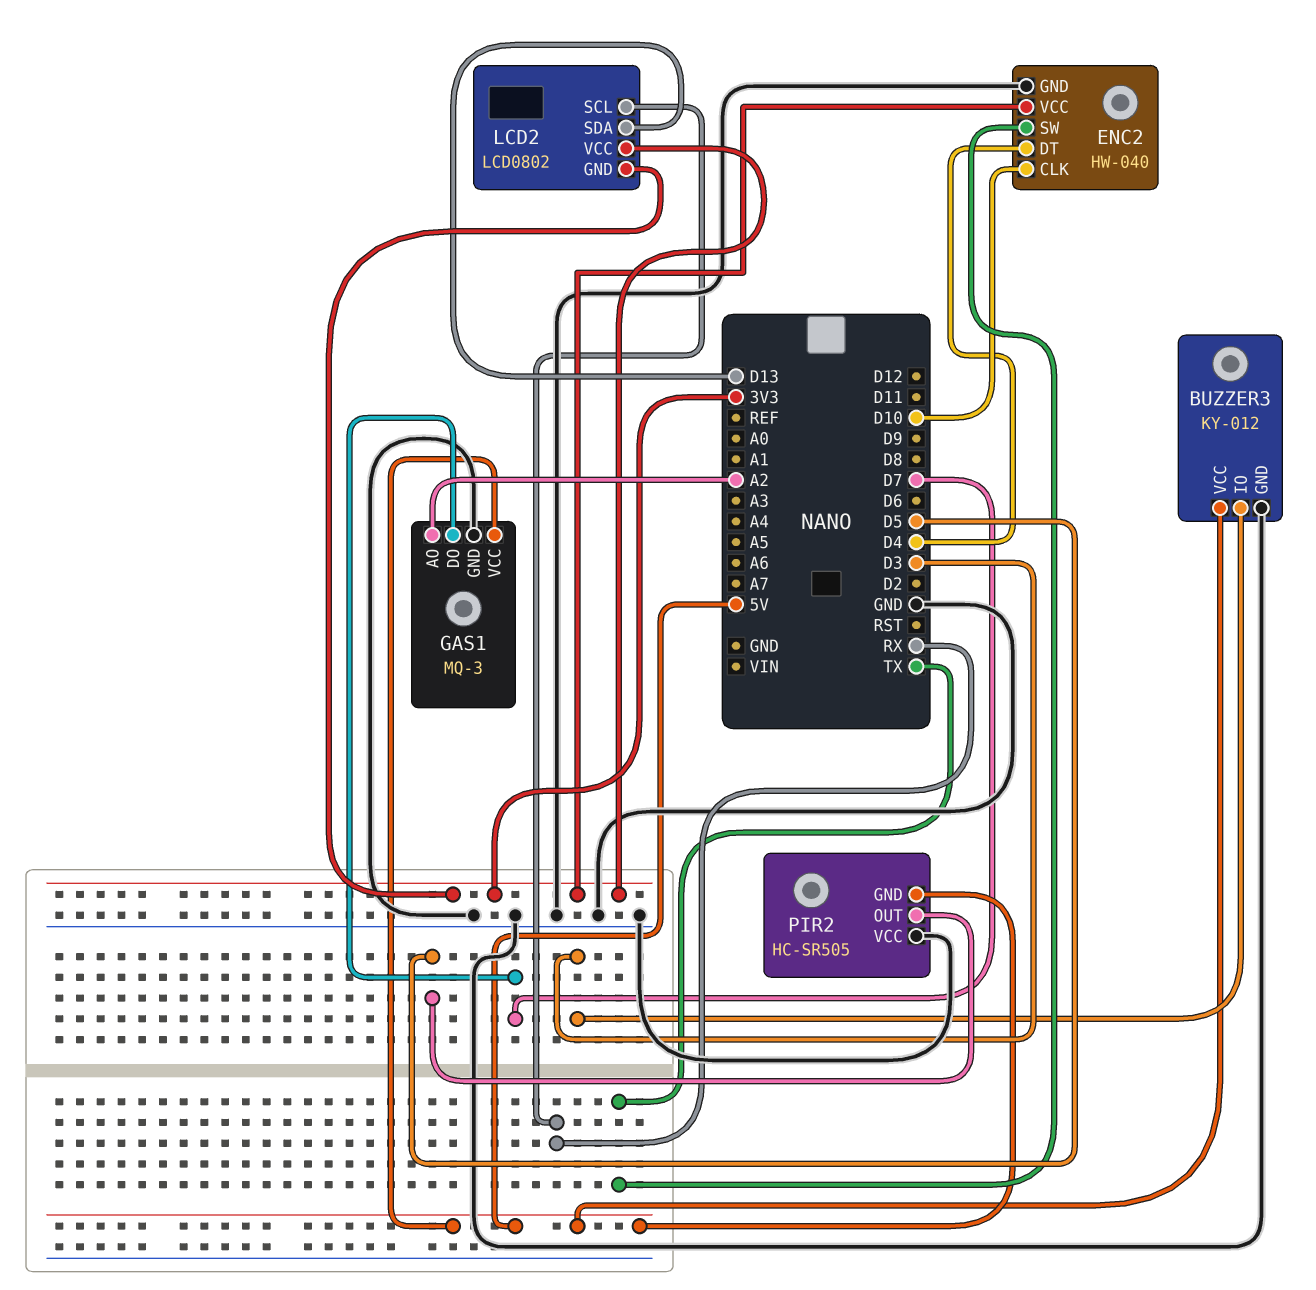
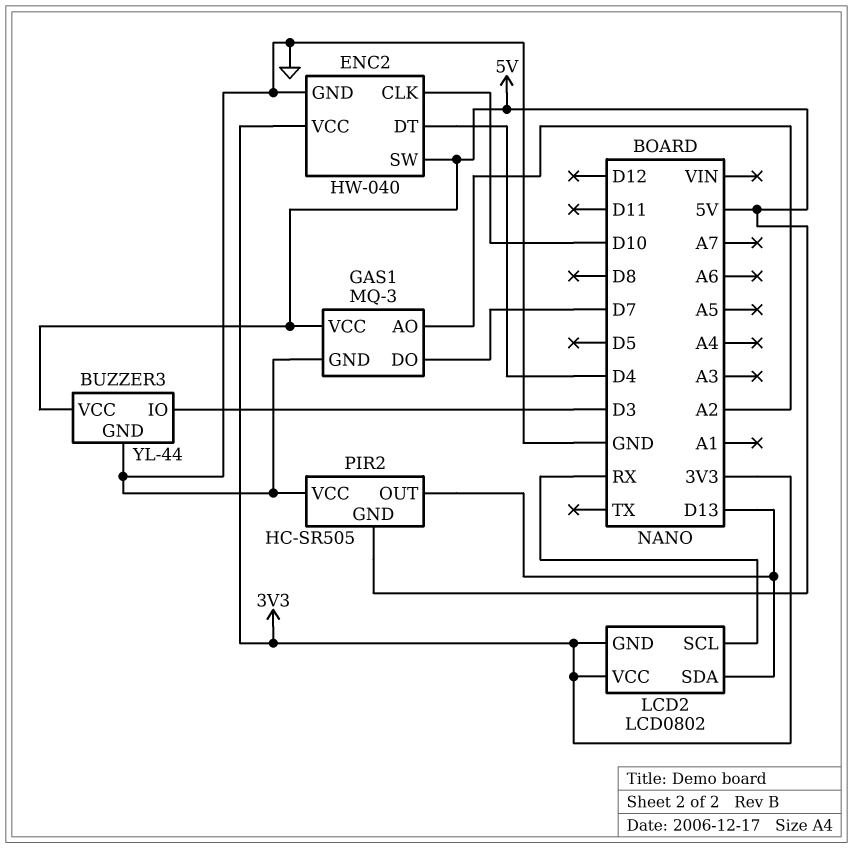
BUZZER3: KY-012 -> YL-44
ENC2 pin SW: TX -> 5V
PIR2 pin OUT: D5 -> D13

